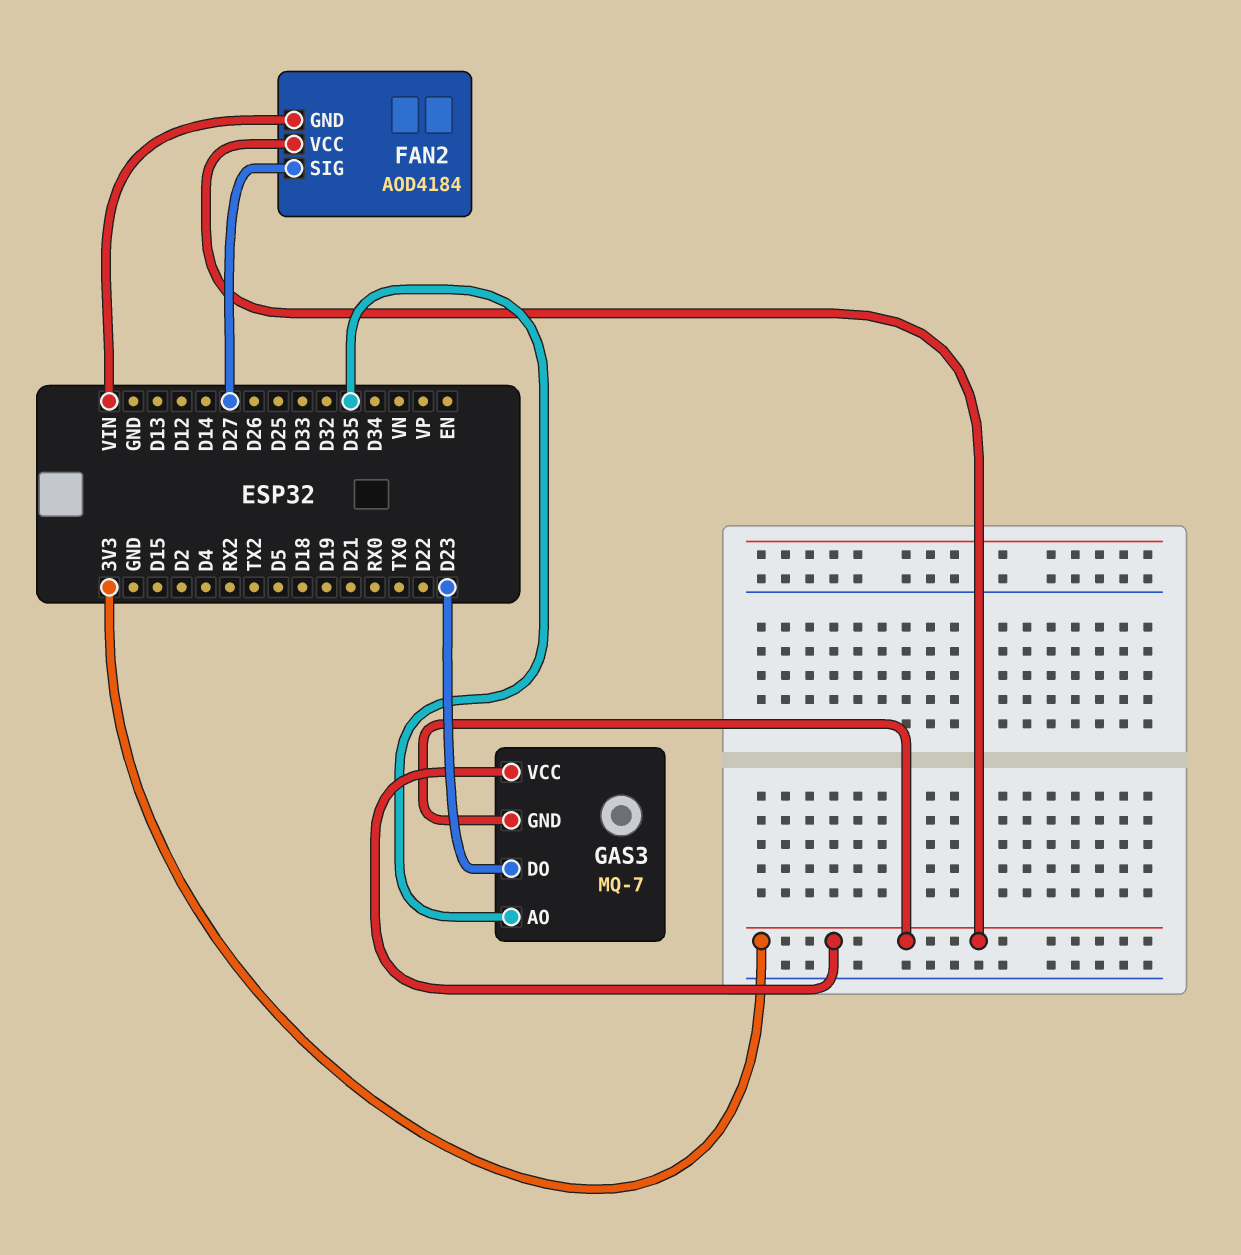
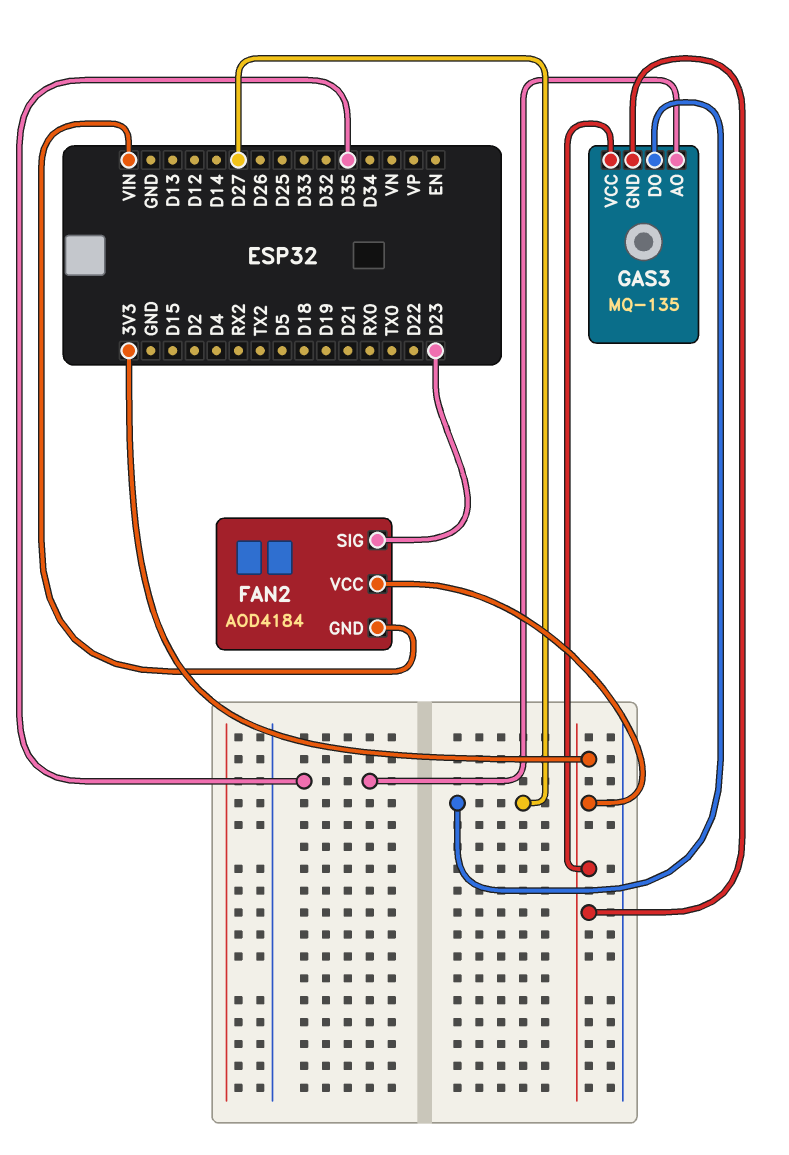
FAN2 pin SIG: D27 -> D23
GAS3: MQ-7 -> MQ-135
GAS3 pin DO: D23 -> D27

